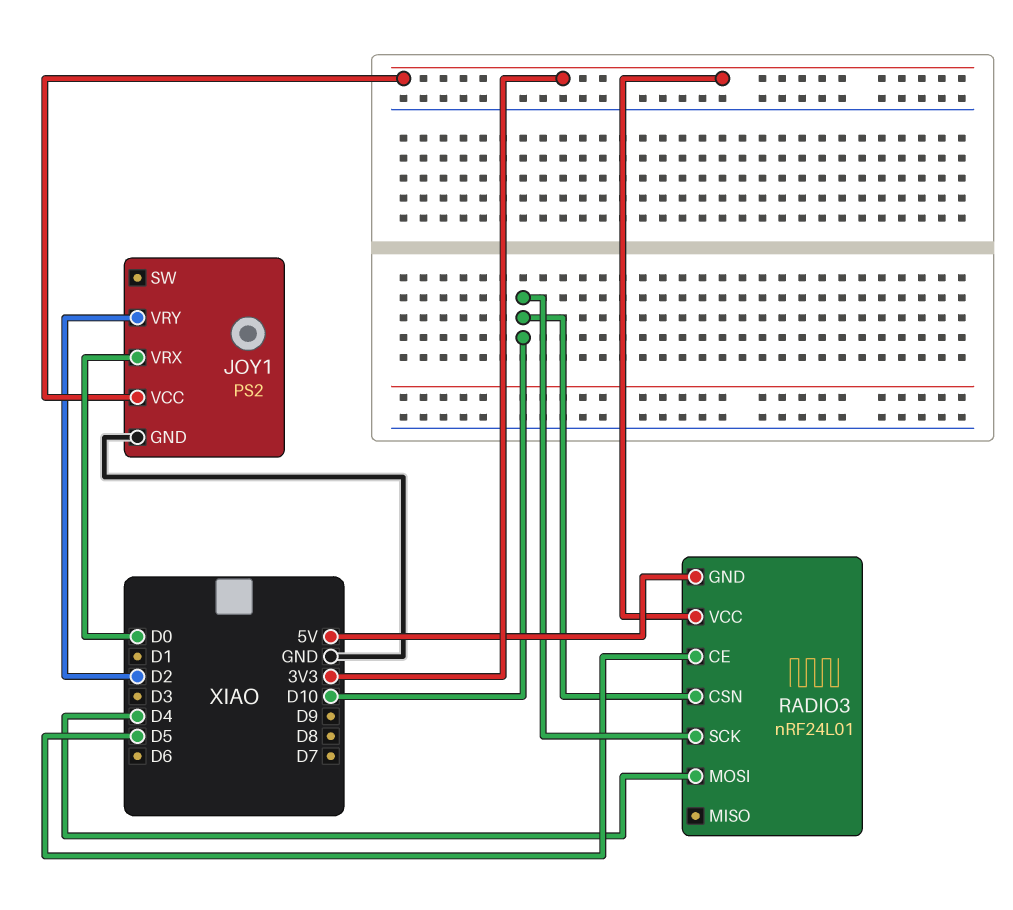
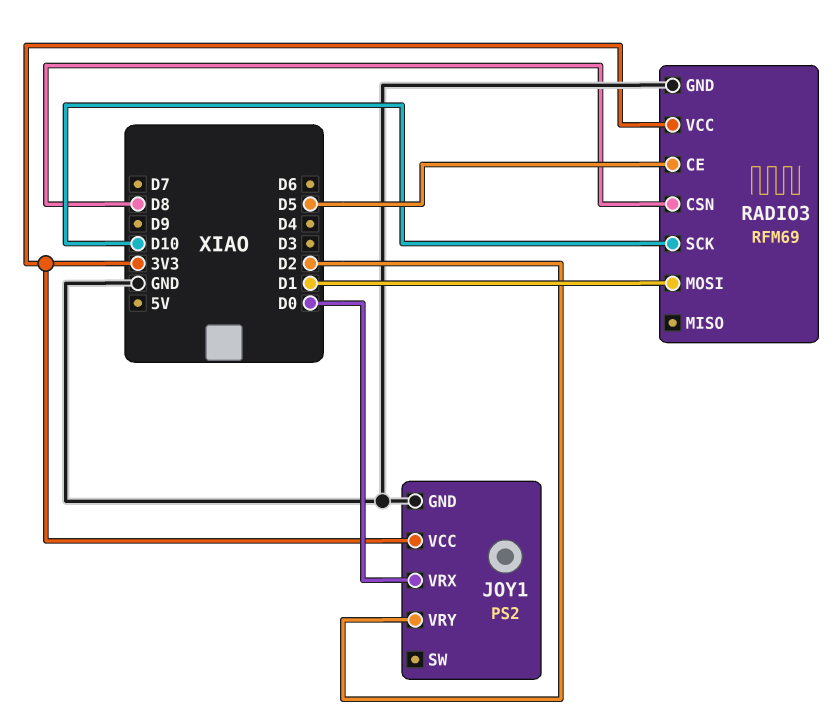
RADIO3: nRF24L01 -> RFM69
RADIO3 pin CSN: D10 -> D8
RADIO3 pin GND: 5V -> GND
RADIO3 pin MOSI: D4 -> D1

